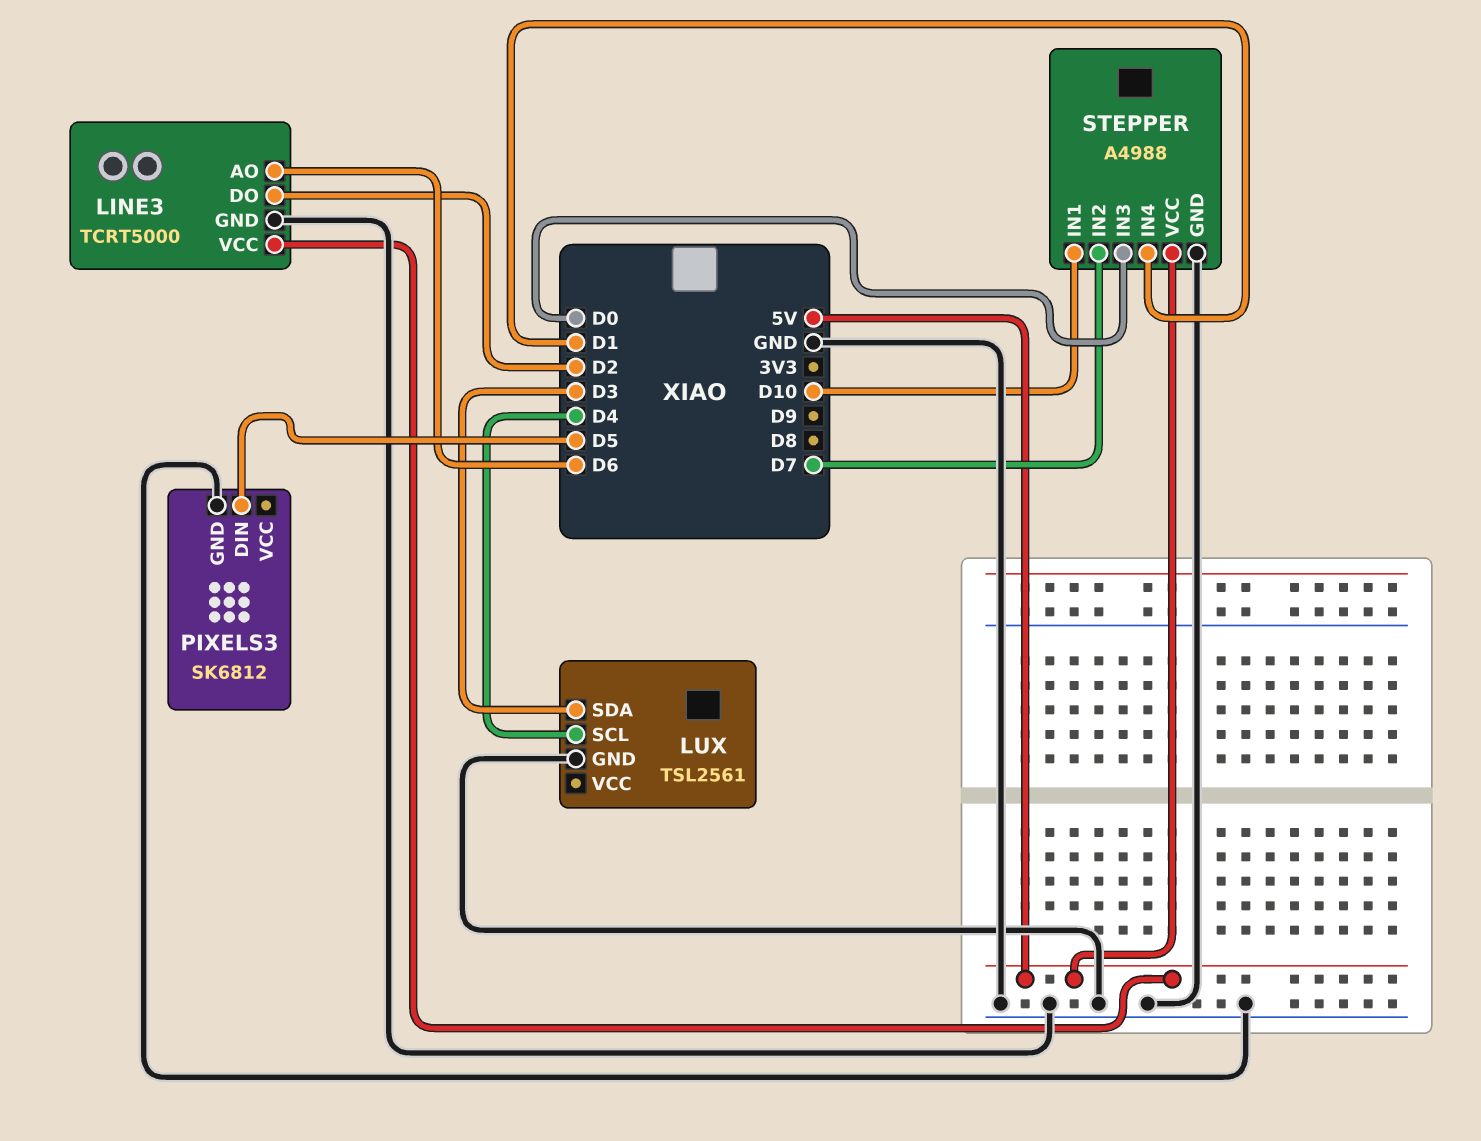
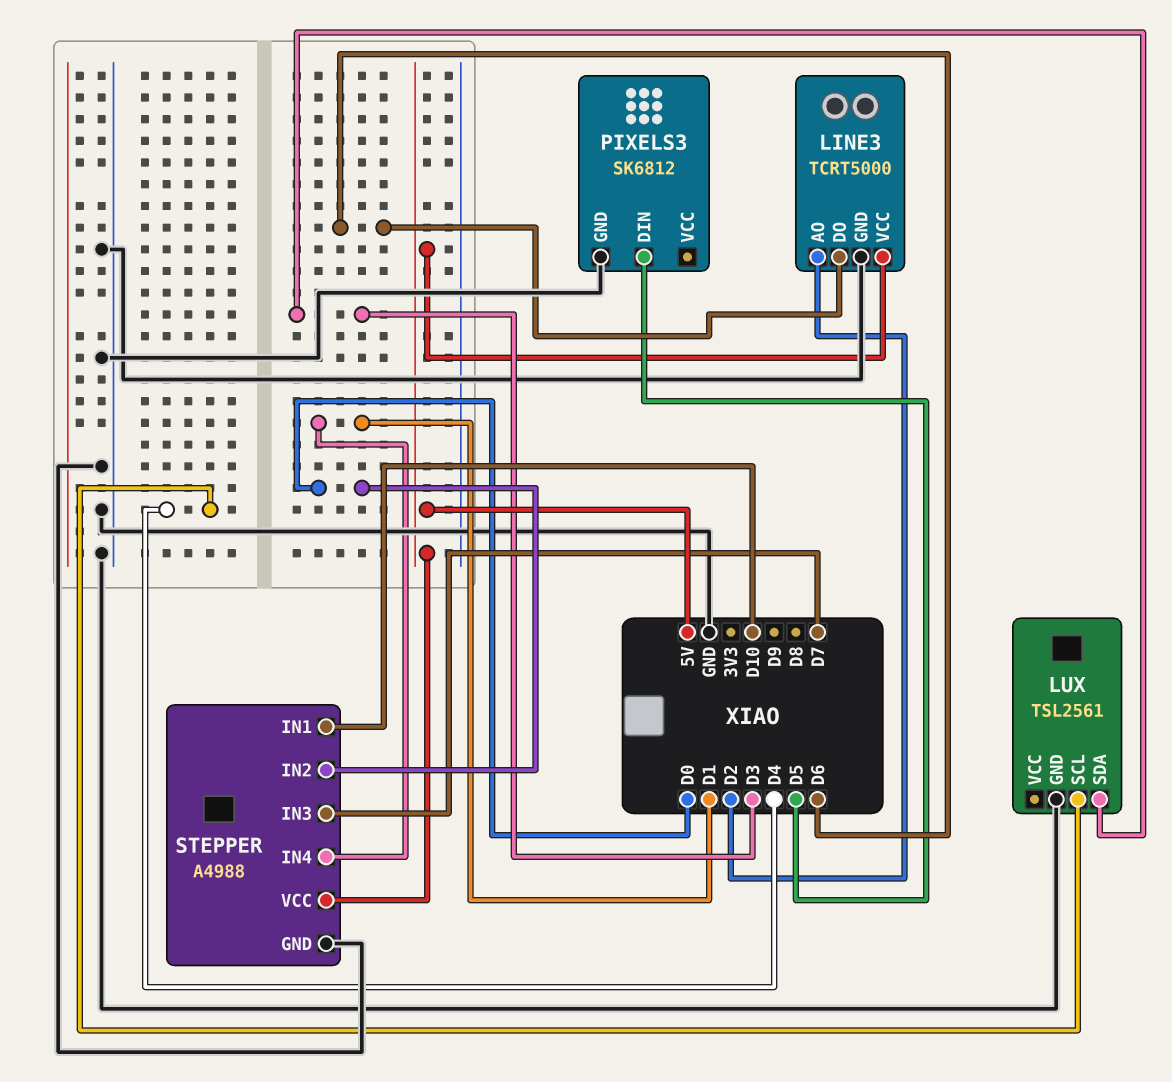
LINE3 pin AO: D6 -> D2
LINE3 pin DO: D2 -> D6
STEPPER pin IN2: D7 -> D0
STEPPER pin IN3: D0 -> D7

